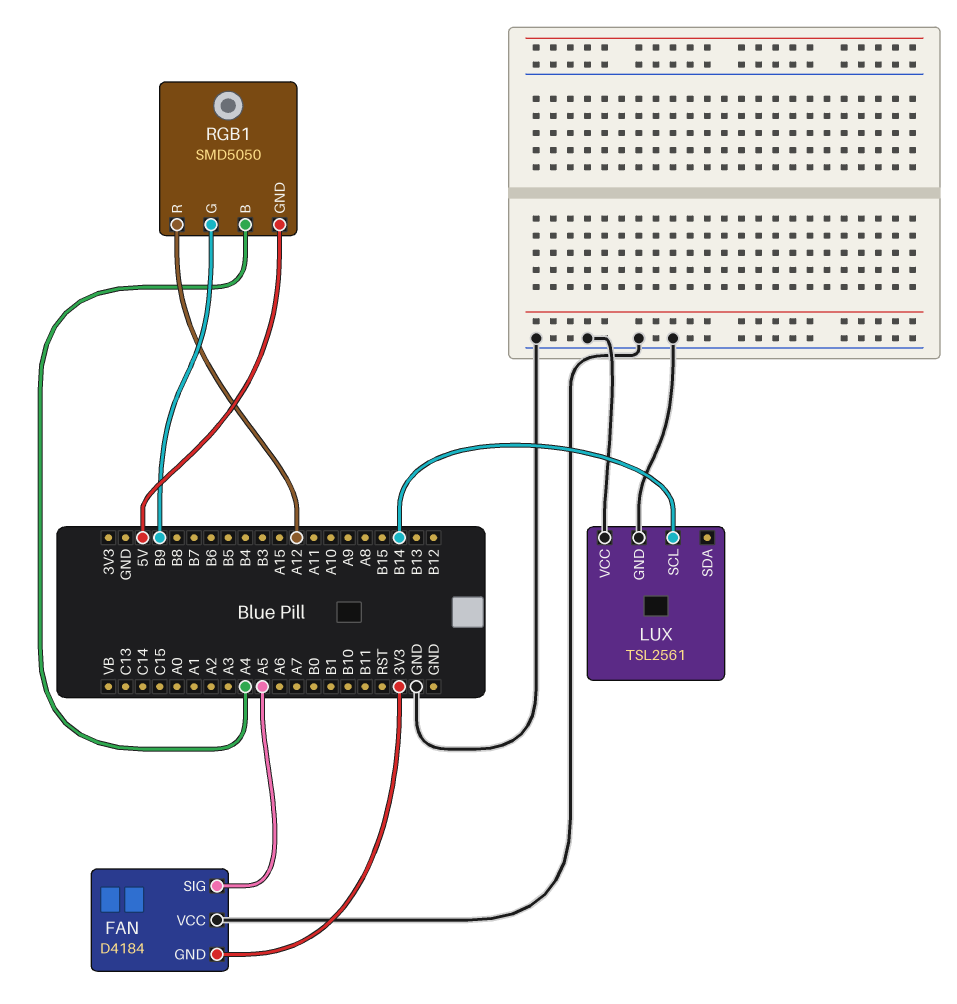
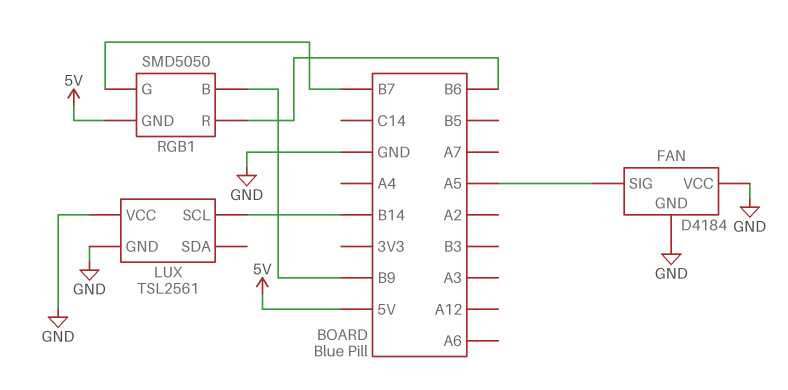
FAN pin GND: 3V3 -> GND
RGB1 pin B: A4 -> B9
RGB1 pin G: B9 -> B7
RGB1 pin R: A12 -> B6

